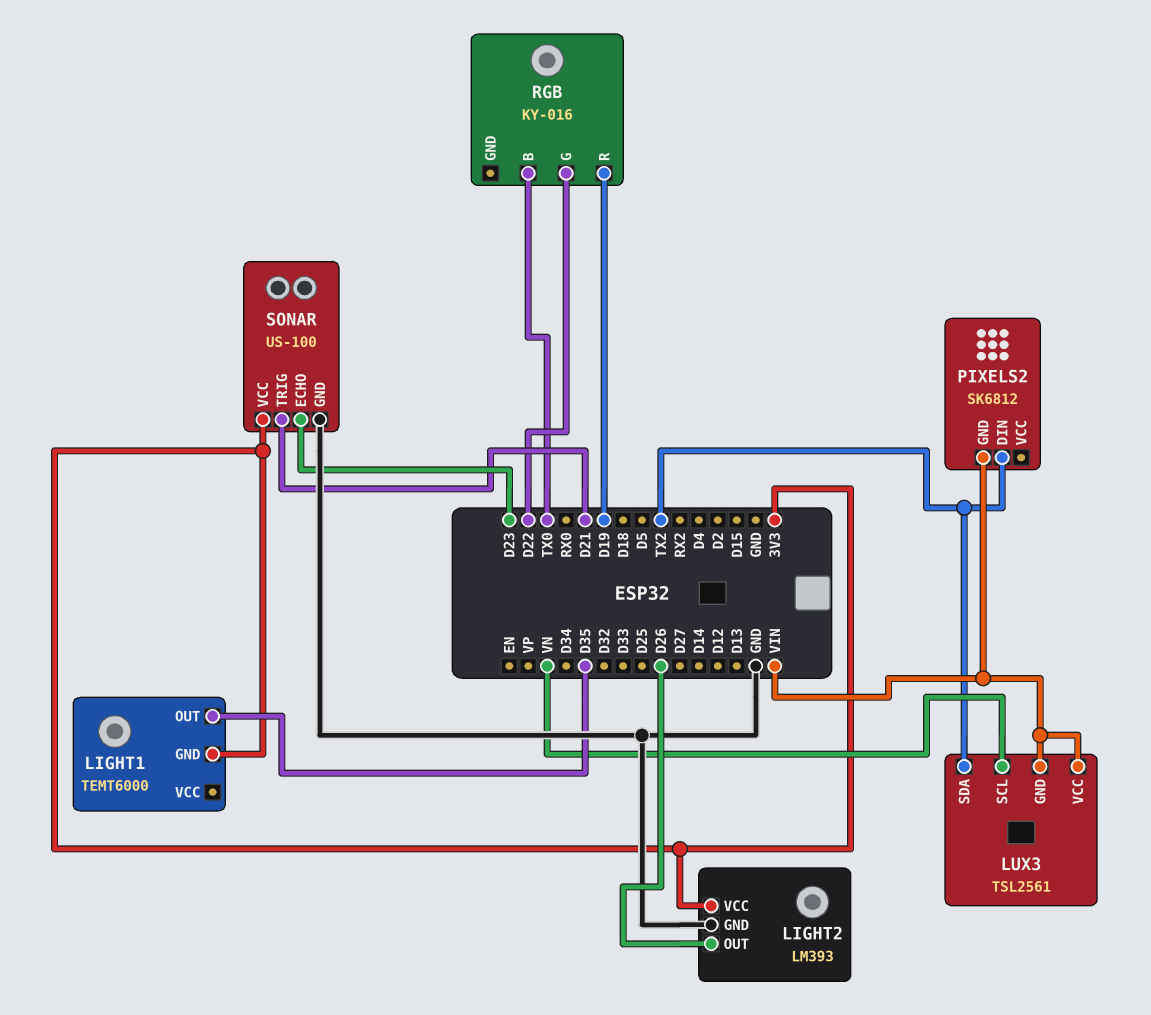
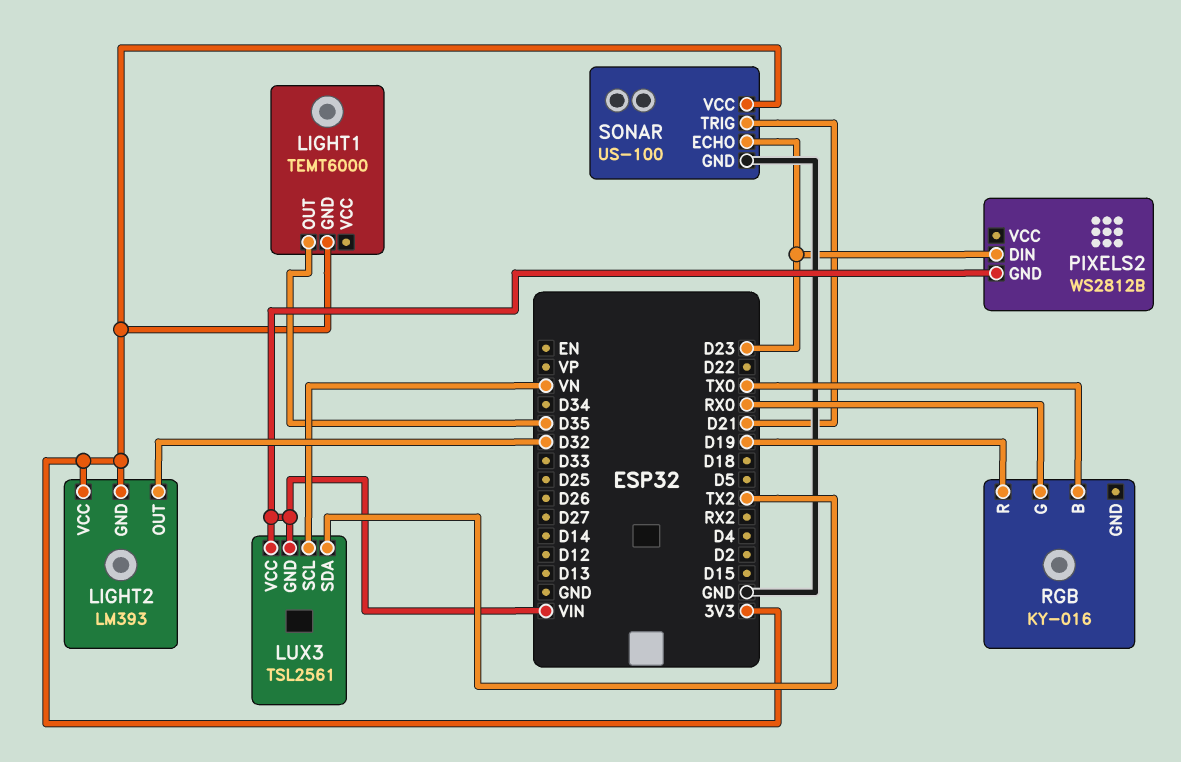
LIGHT2 pin GND: GND -> 3V3
LIGHT2 pin OUT: D26 -> D32
PIXELS2: SK6812 -> WS2812B
PIXELS2 pin DIN: TX2 -> D23
RGB pin G: D22 -> RX0

